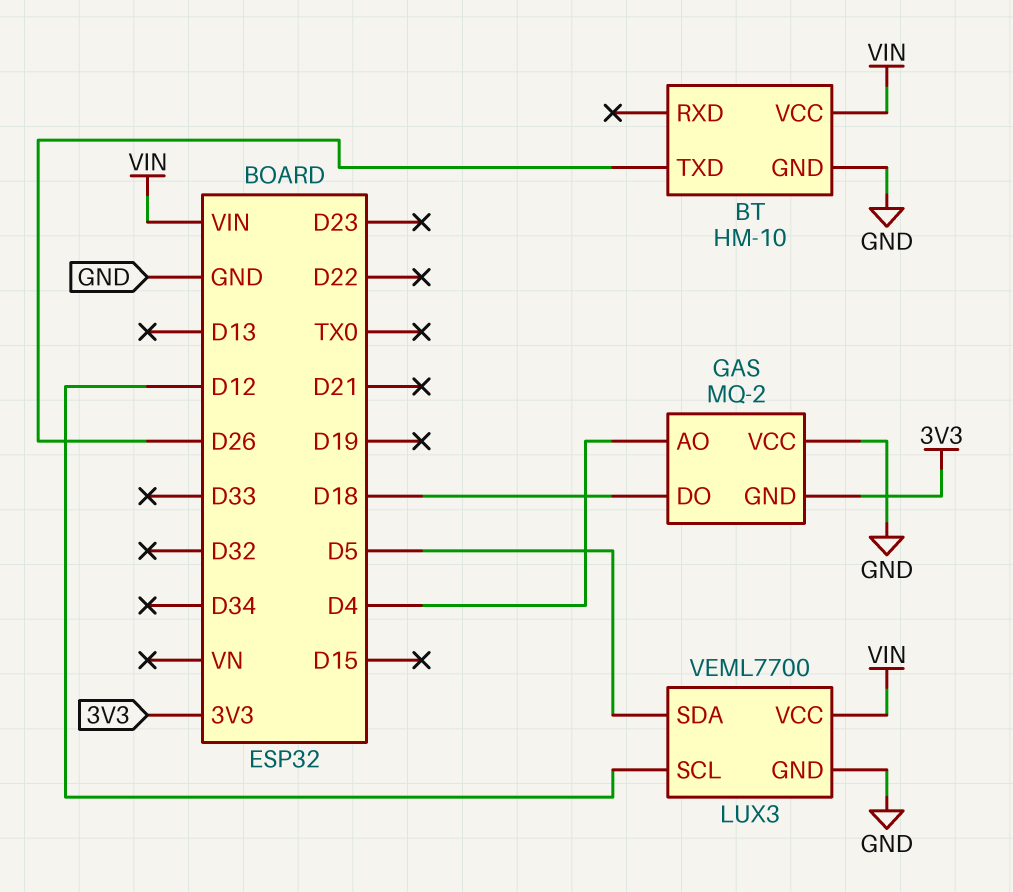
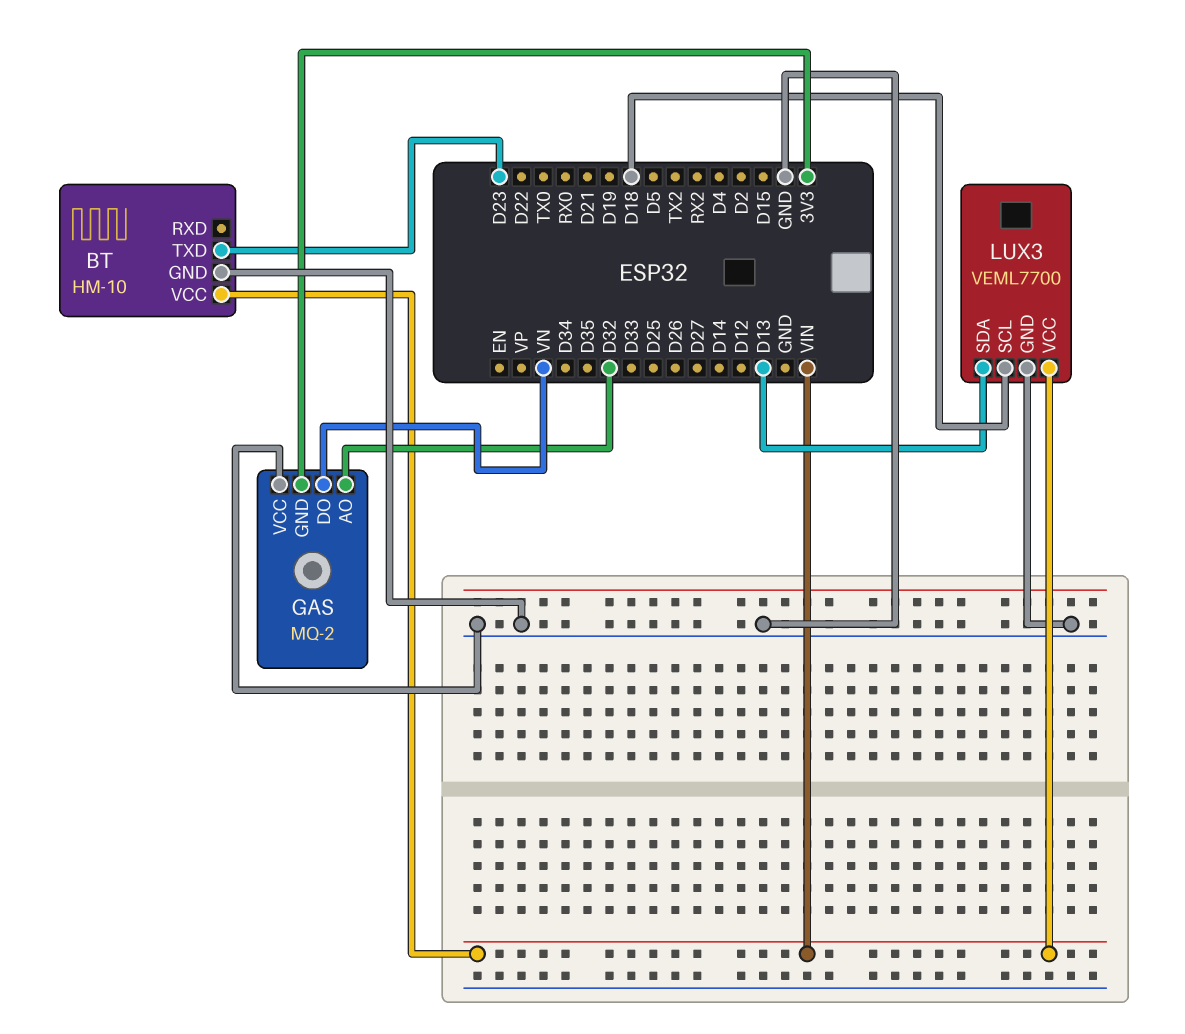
BT pin TXD: D26 -> D23
GAS pin AO: D4 -> D32
GAS pin DO: D18 -> VN
LUX3 pin SCL: D12 -> D18
LUX3 pin SDA: D5 -> D13

